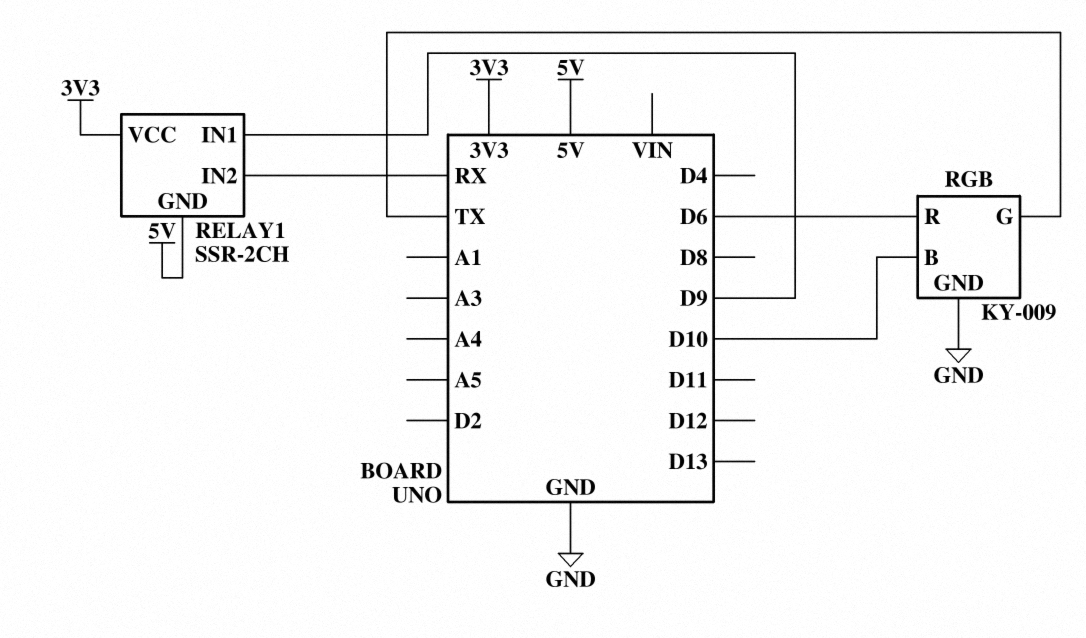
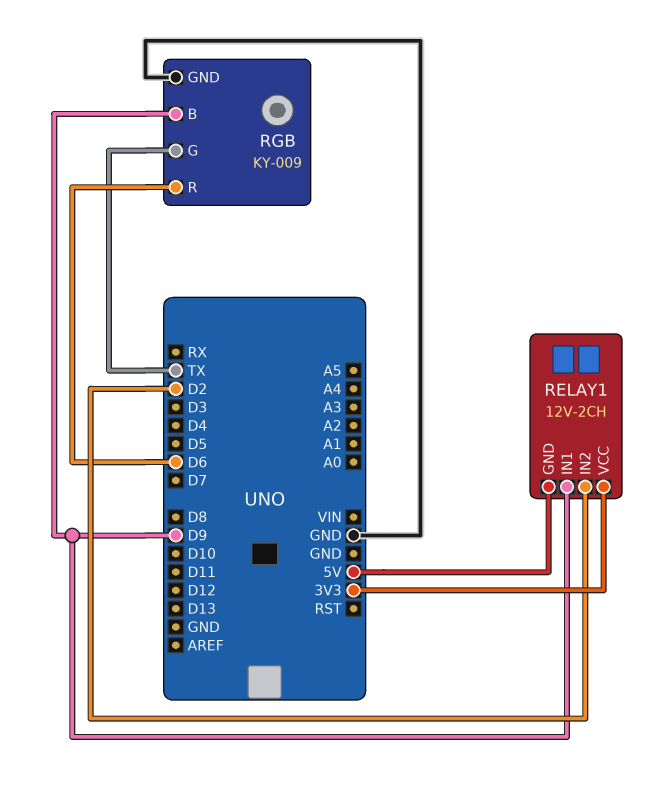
RELAY1: SSR-2CH -> 12V-2CH
RELAY1 pin IN2: RX -> D2
RGB pin B: D10 -> D9

